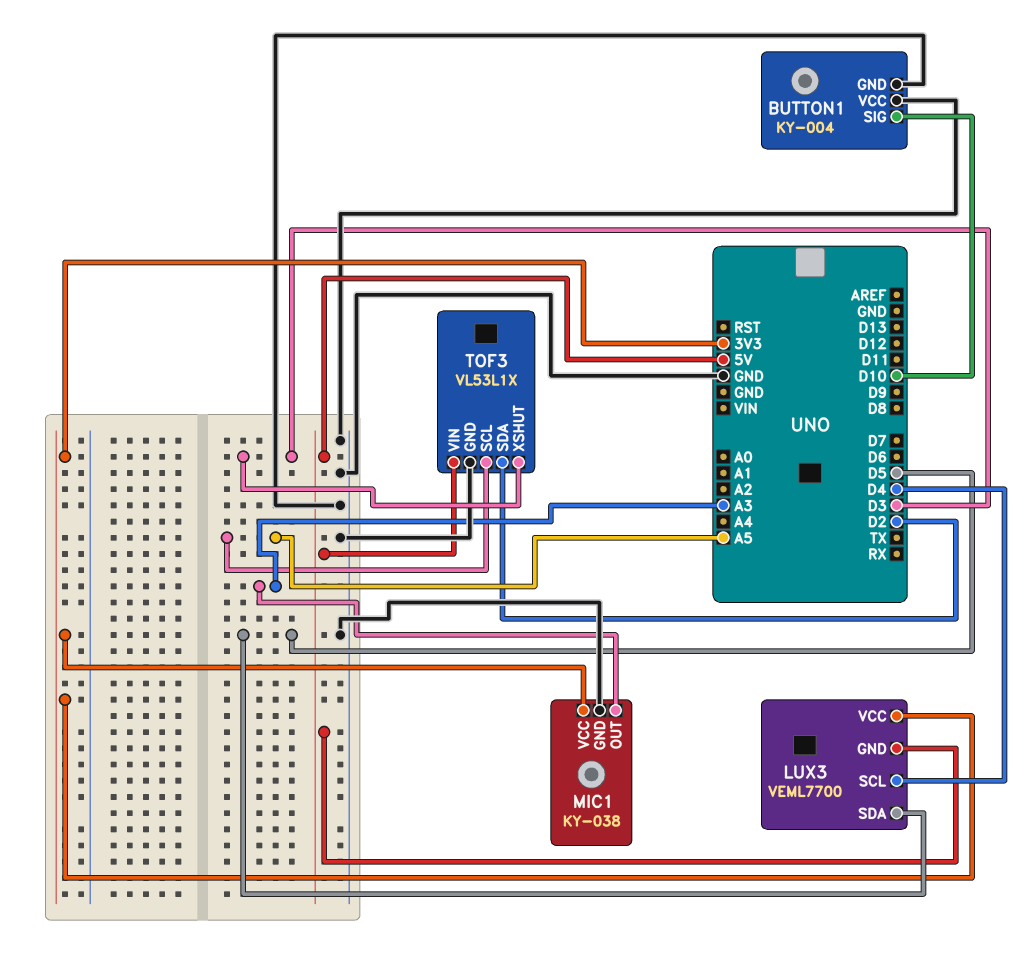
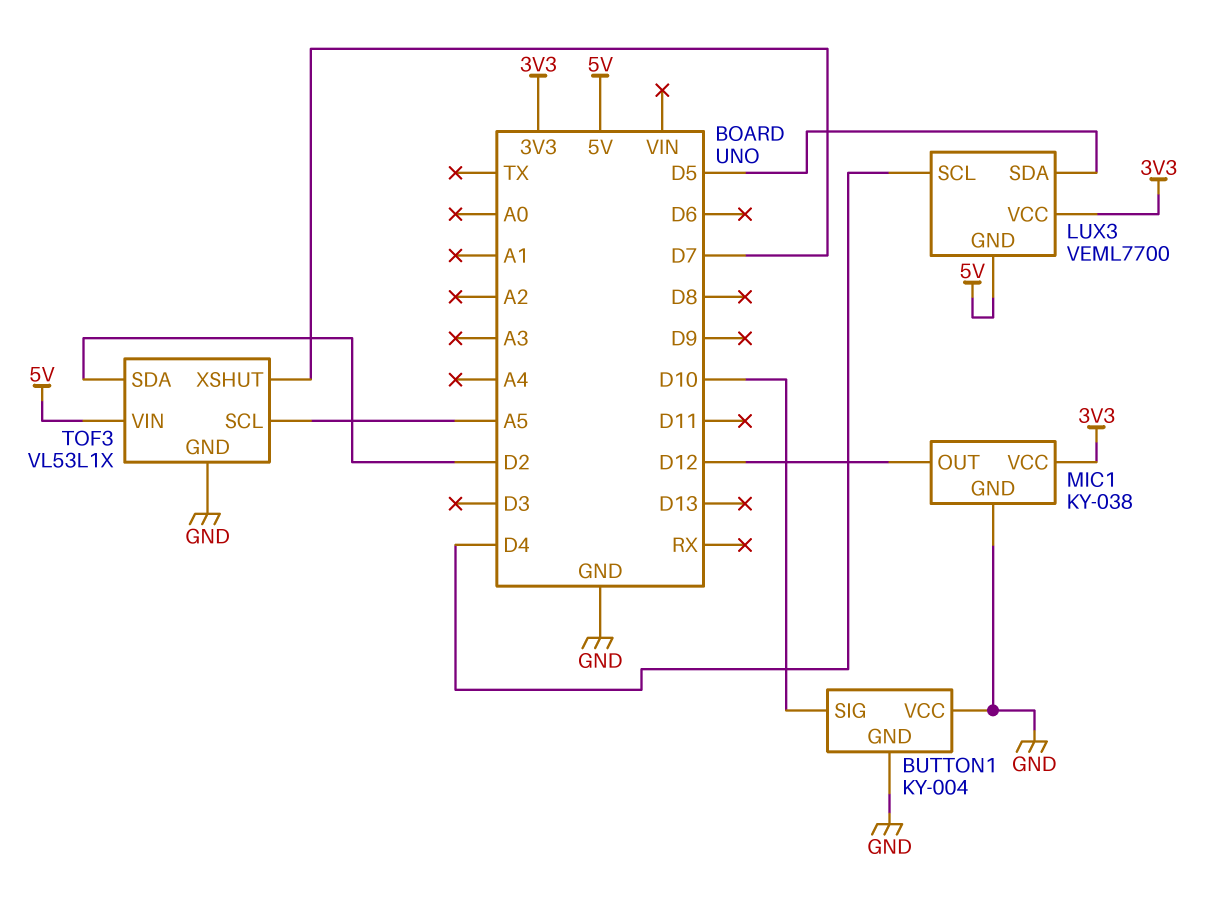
MIC1 pin OUT: A3 -> D12
TOF3 pin XSHUT: D3 -> D7

